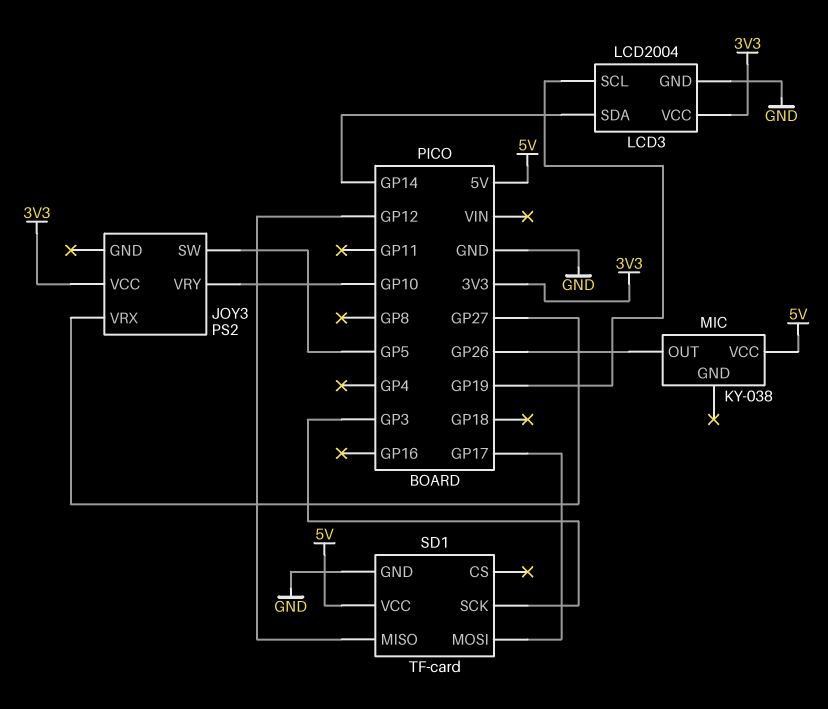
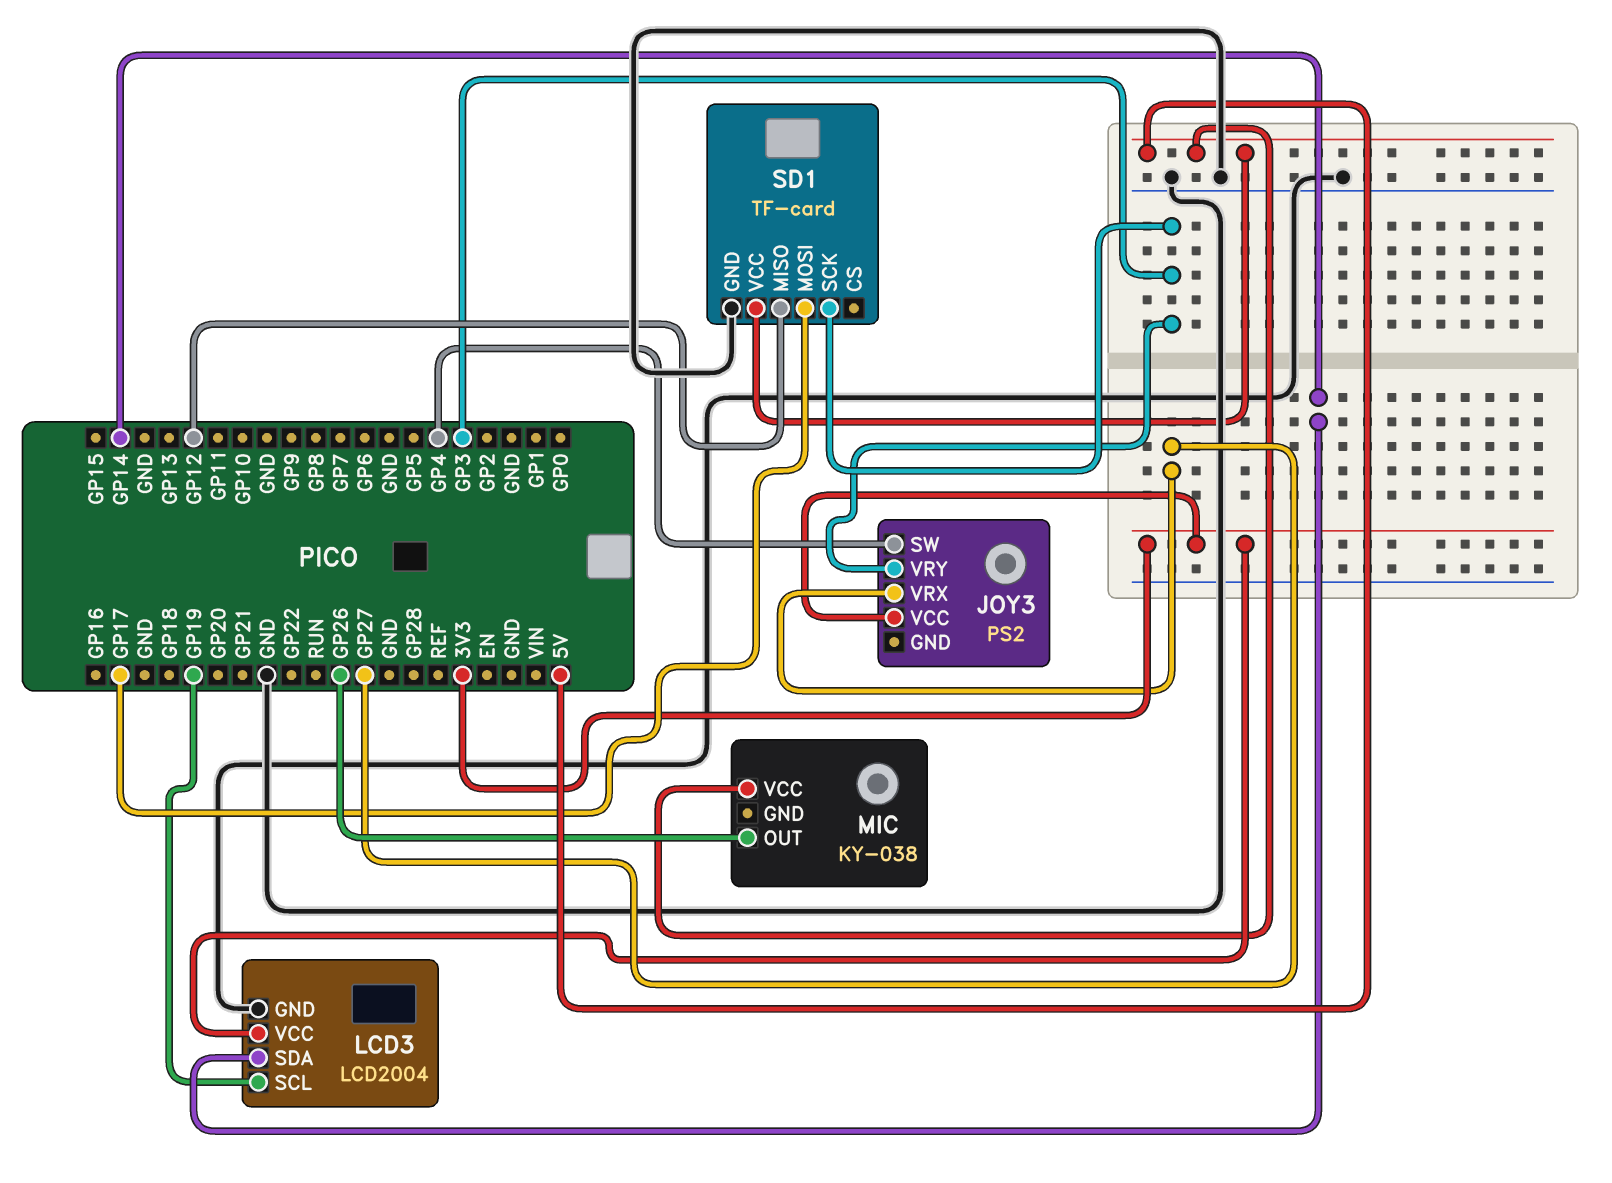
JOY3 pin SW: GP5 -> GP4
JOY3 pin VRY: GP10 -> GP3

